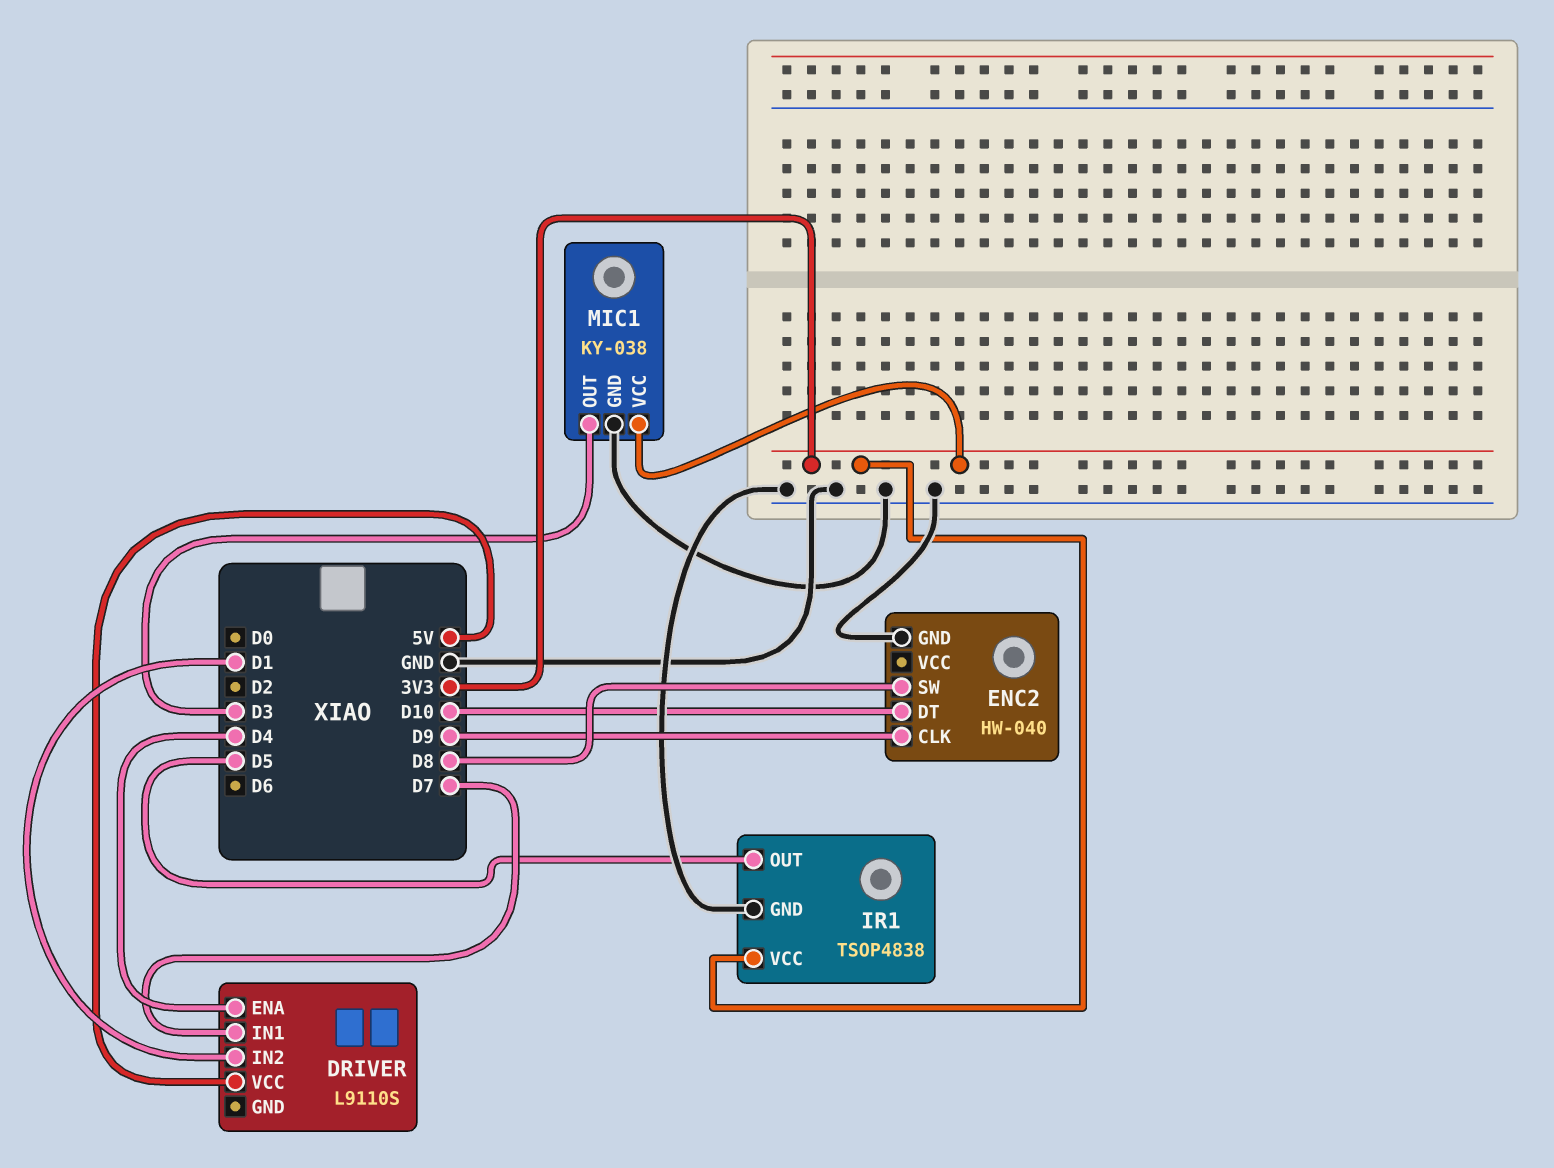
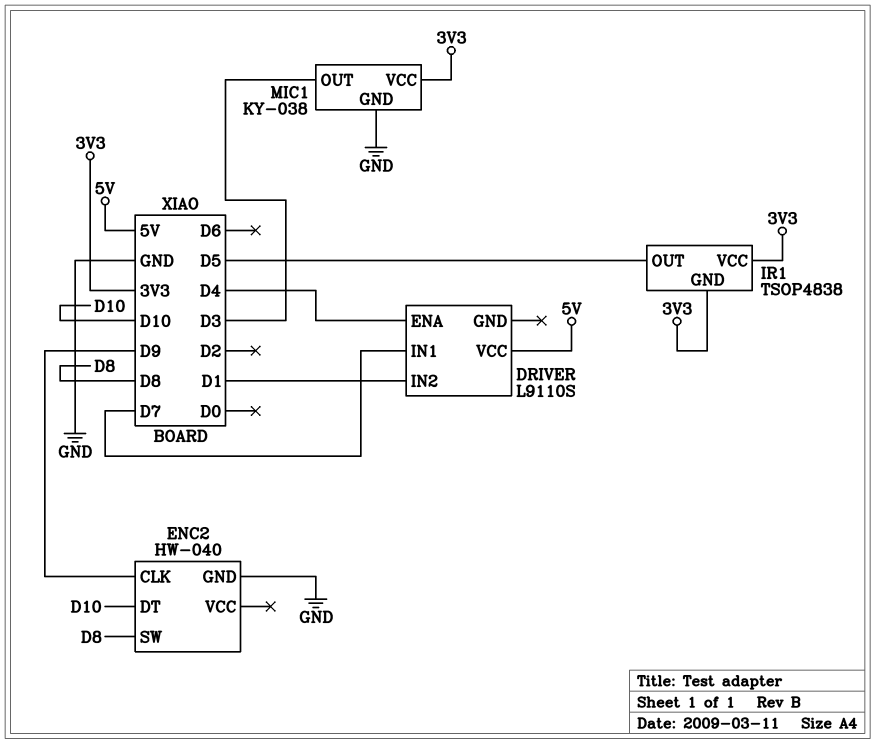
IR1 pin GND: GND -> 3V3

